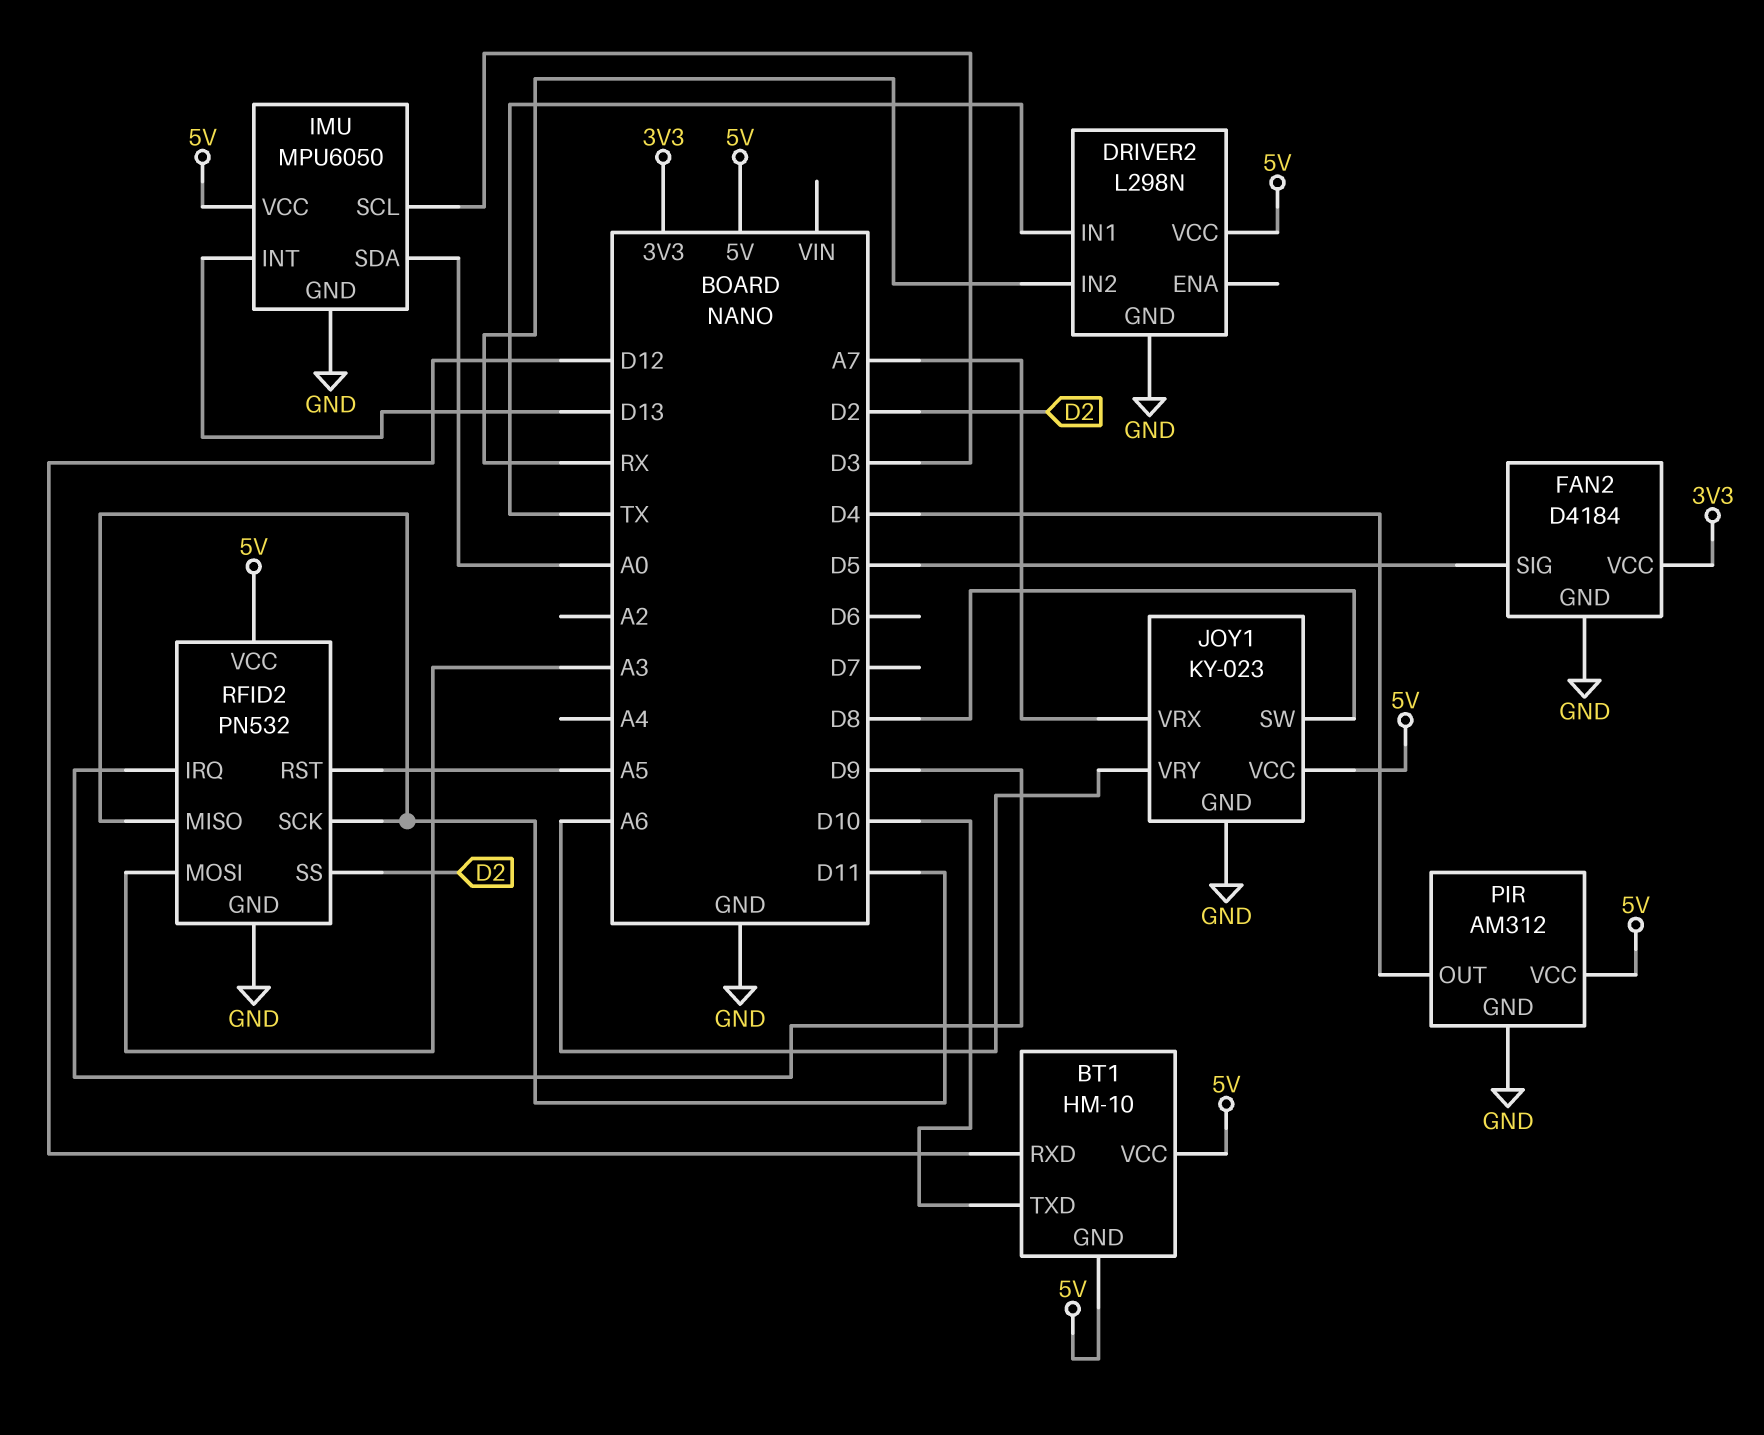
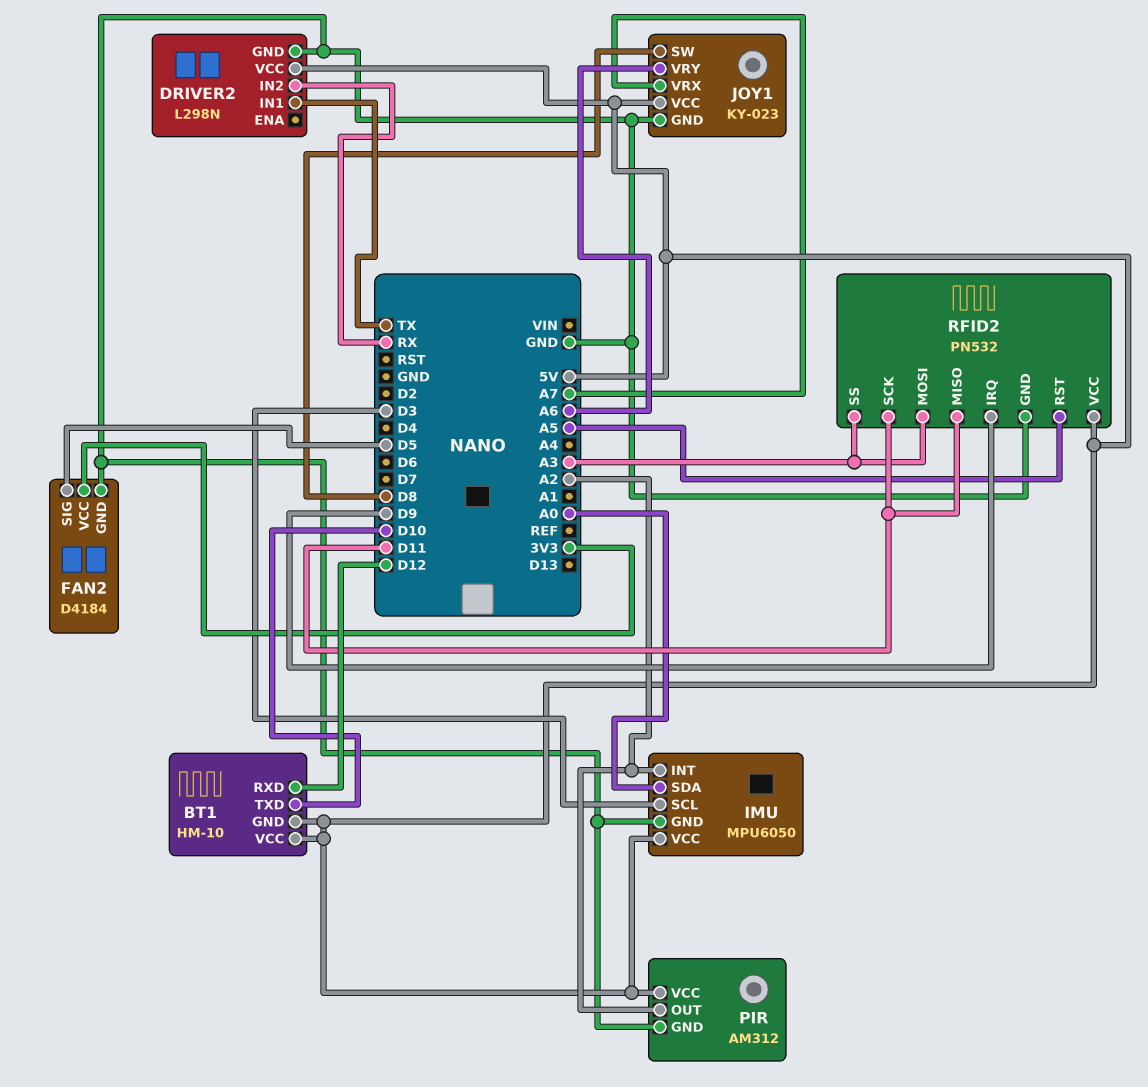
IMU pin INT: D13 -> A2
PIR pin OUT: D4 -> A2
RFID2 pin SS: D2 -> A3

